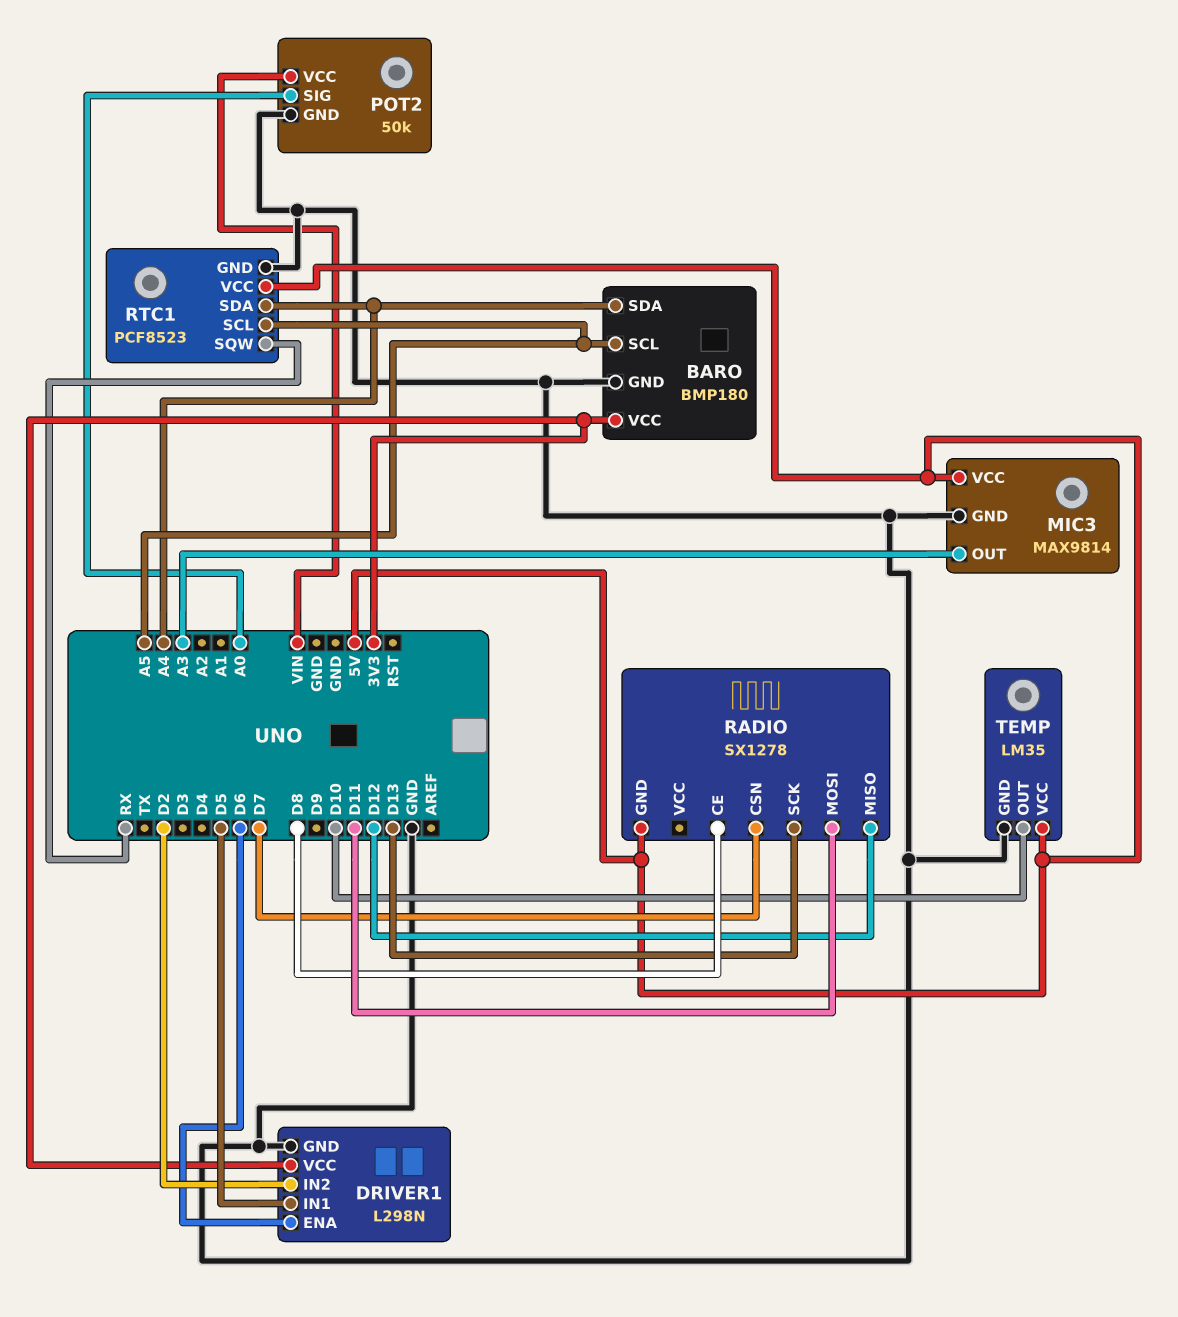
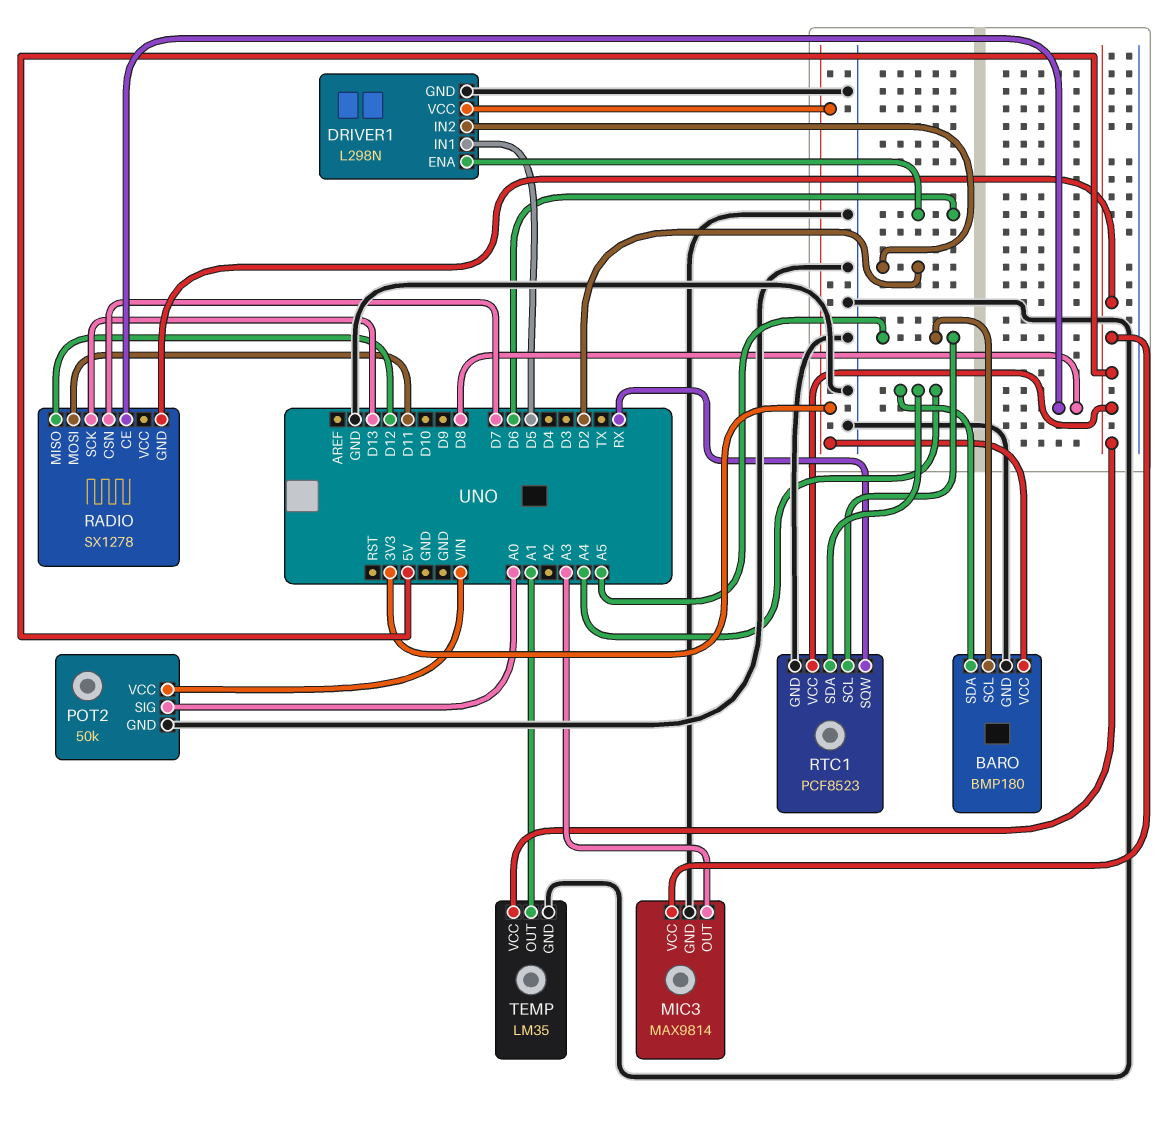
TEMP pin OUT: D10 -> A1

